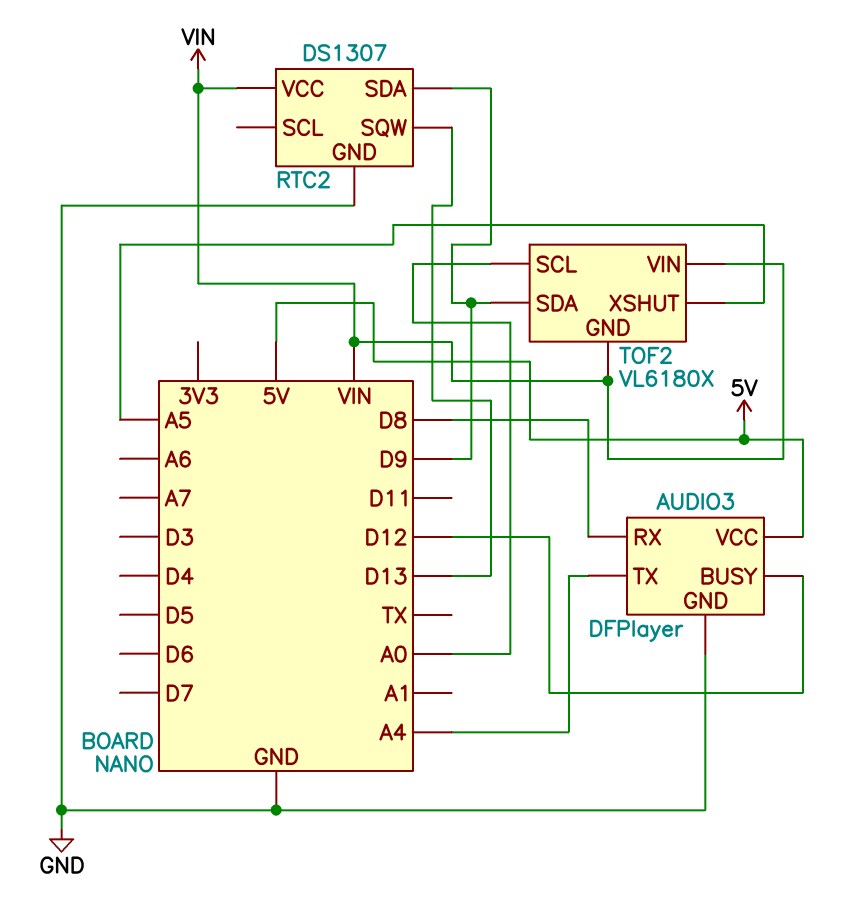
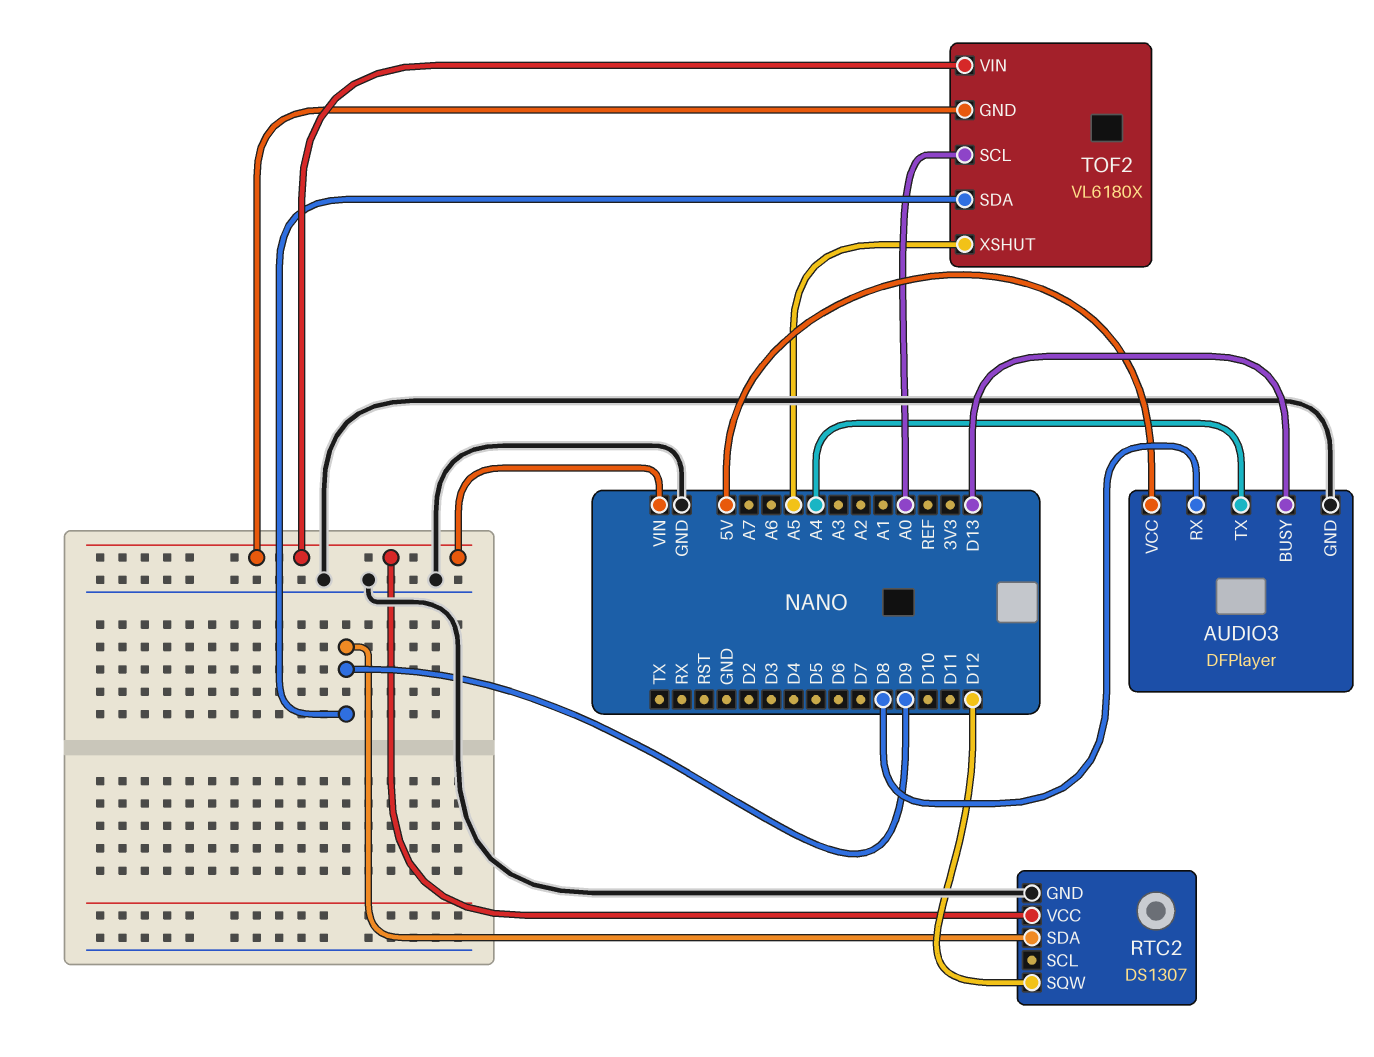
AUDIO3 pin BUSY: D12 -> D13
RTC2 pin SQW: D13 -> D12

